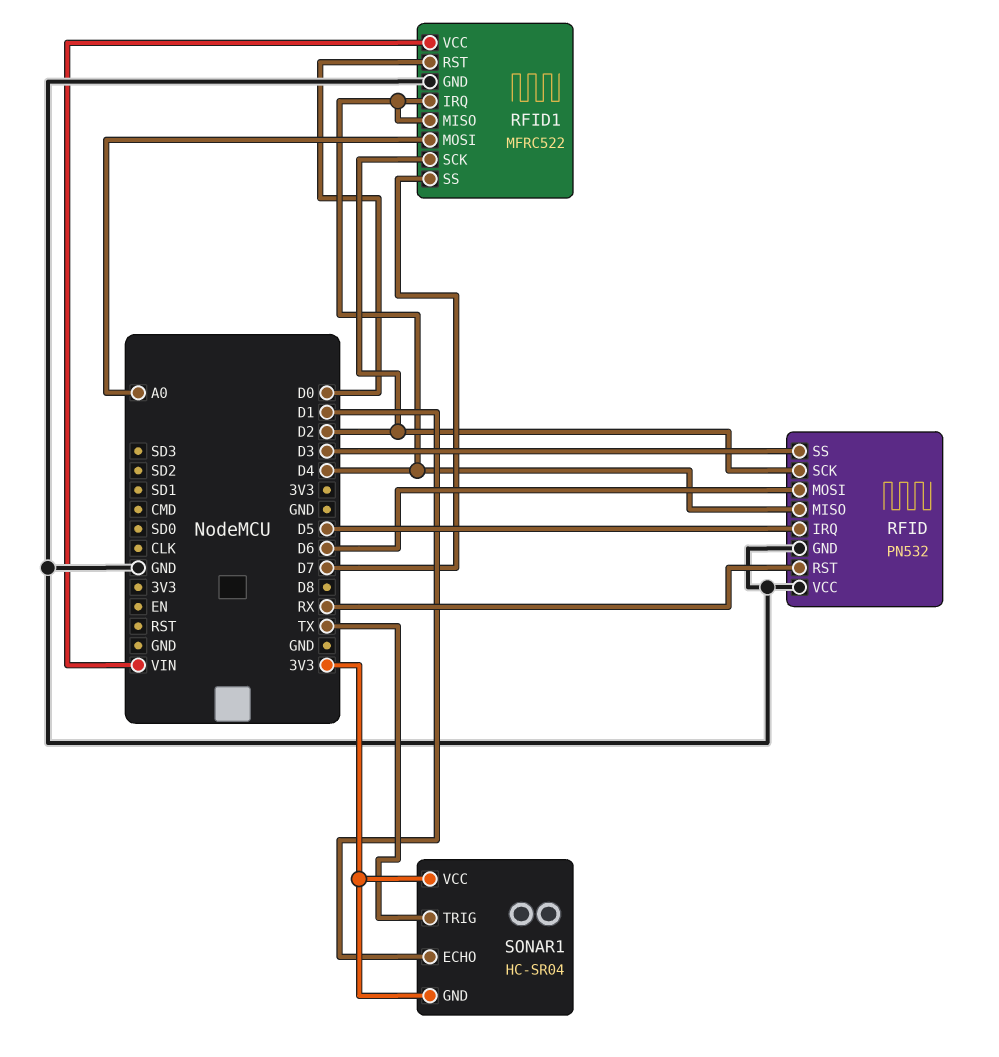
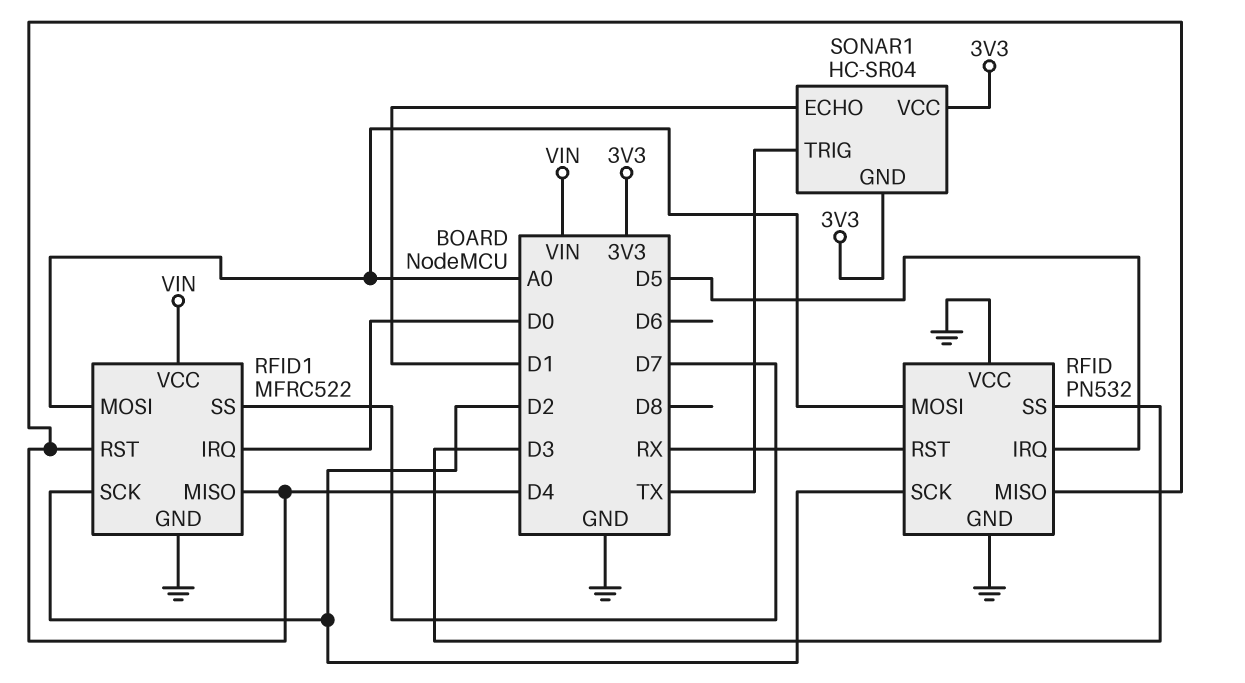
RFID pin MOSI: D6 -> A0
RFID1 pin IRQ: D4 -> D0
RFID1 pin RST: D0 -> D4

